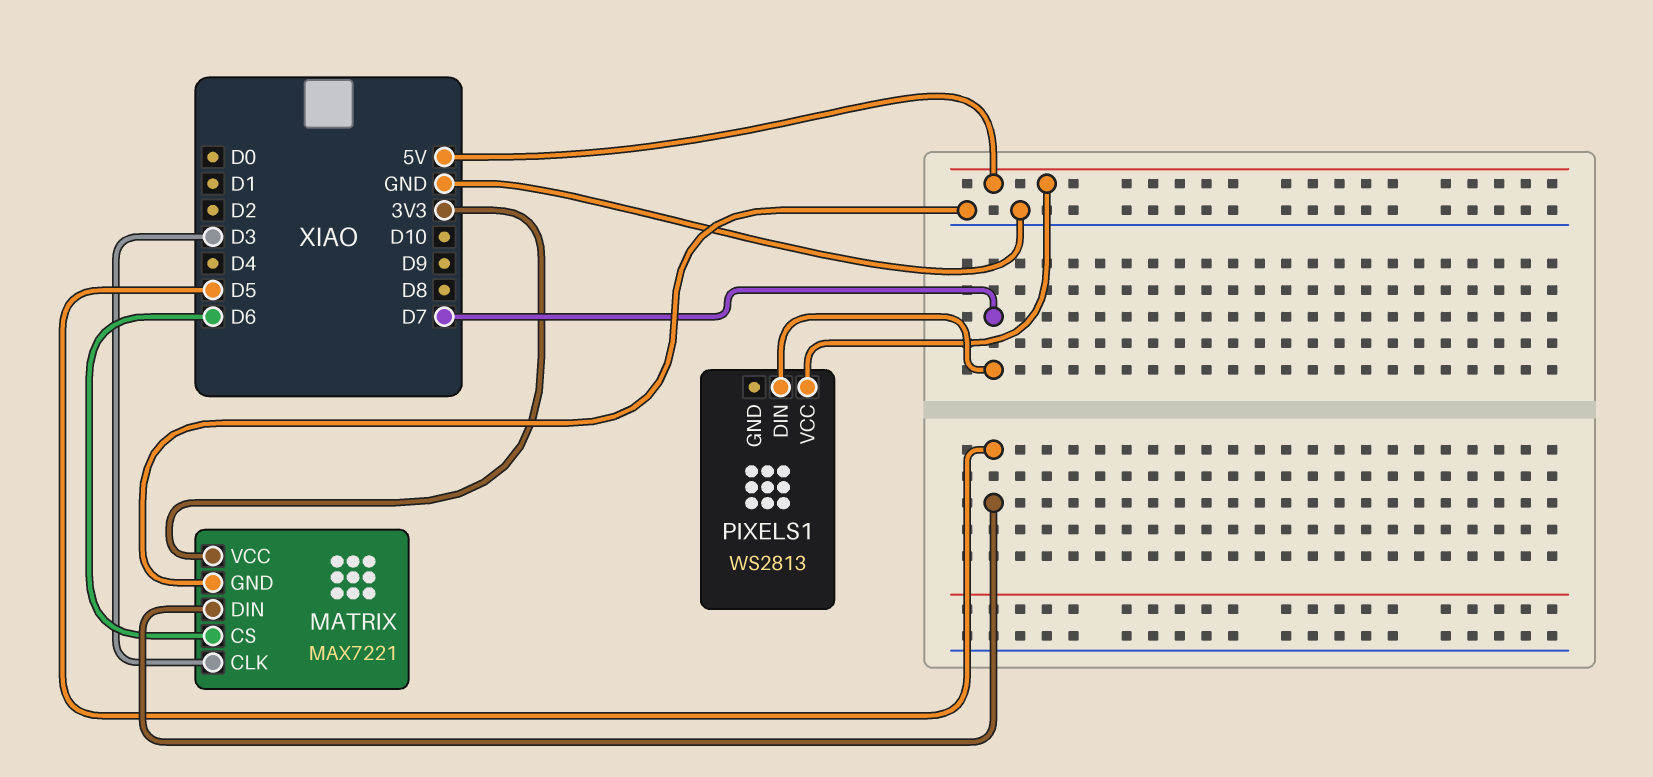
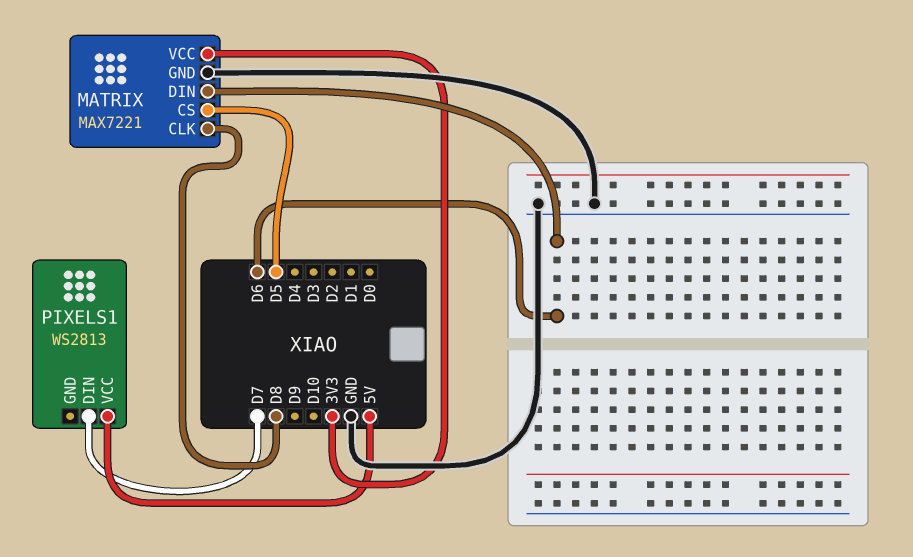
MATRIX pin CLK: D3 -> D8
MATRIX pin CS: D6 -> D5
MATRIX pin DIN: D5 -> D6

